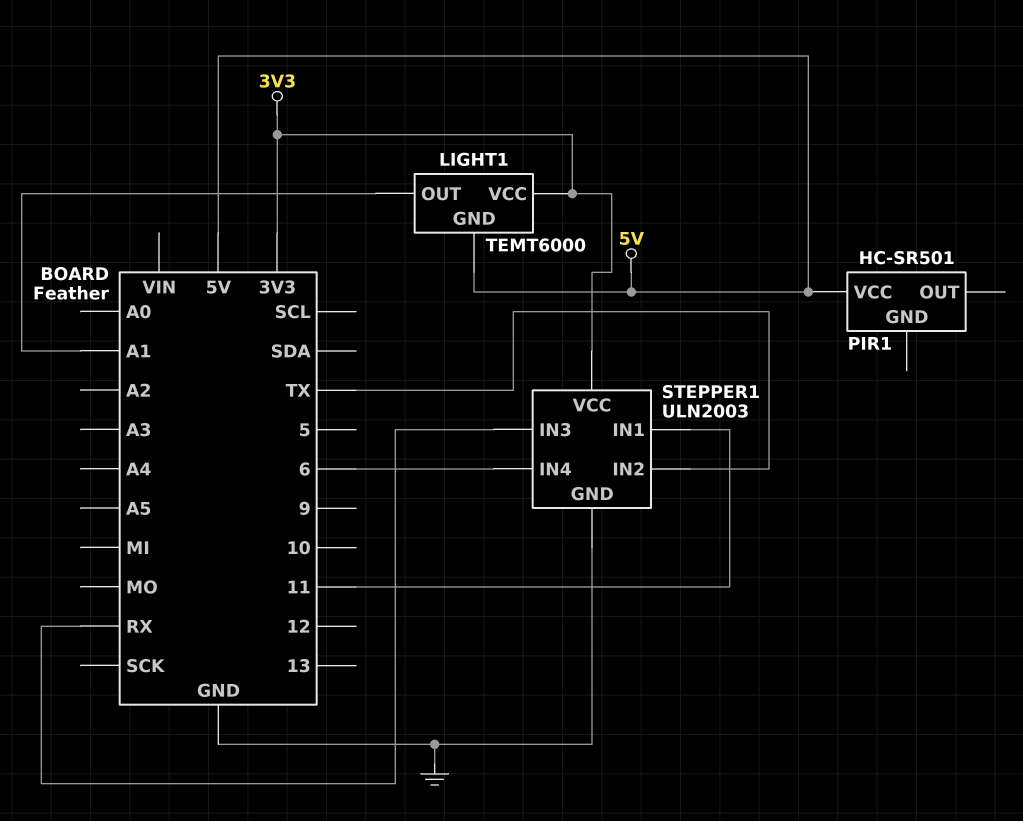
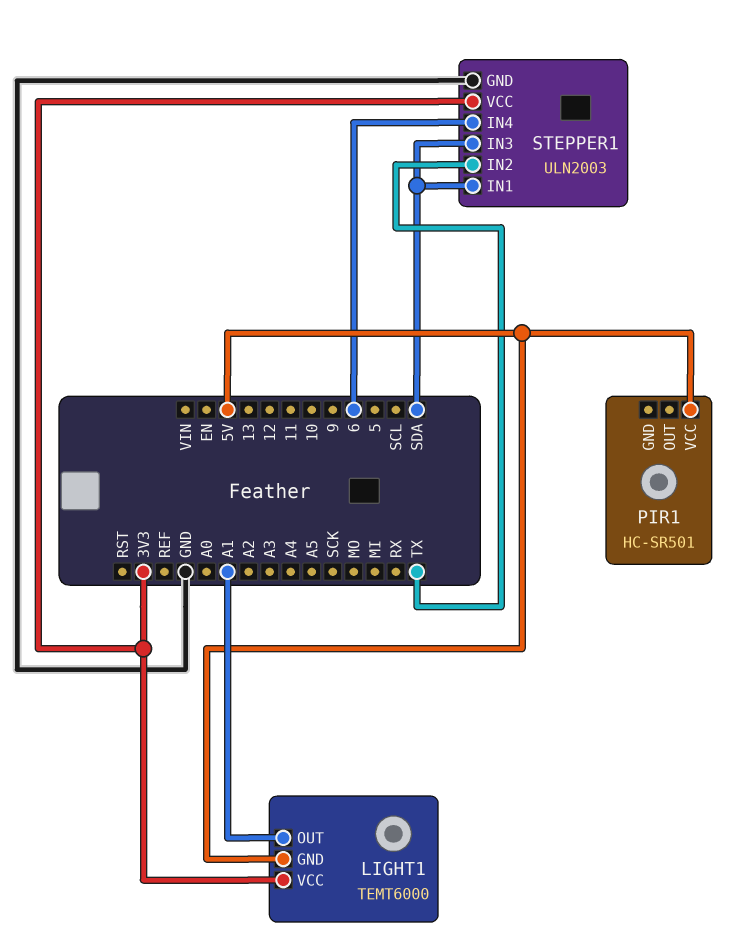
STEPPER1 pin IN1: 11 -> SDA
STEPPER1 pin IN3: RX -> SDA

